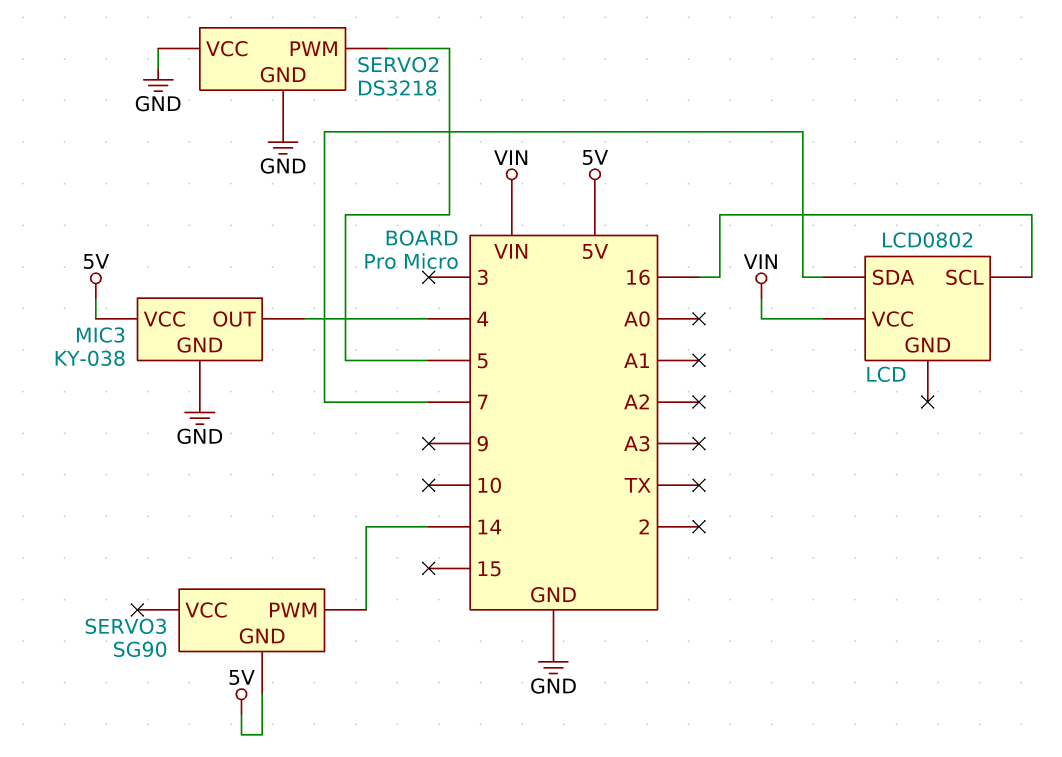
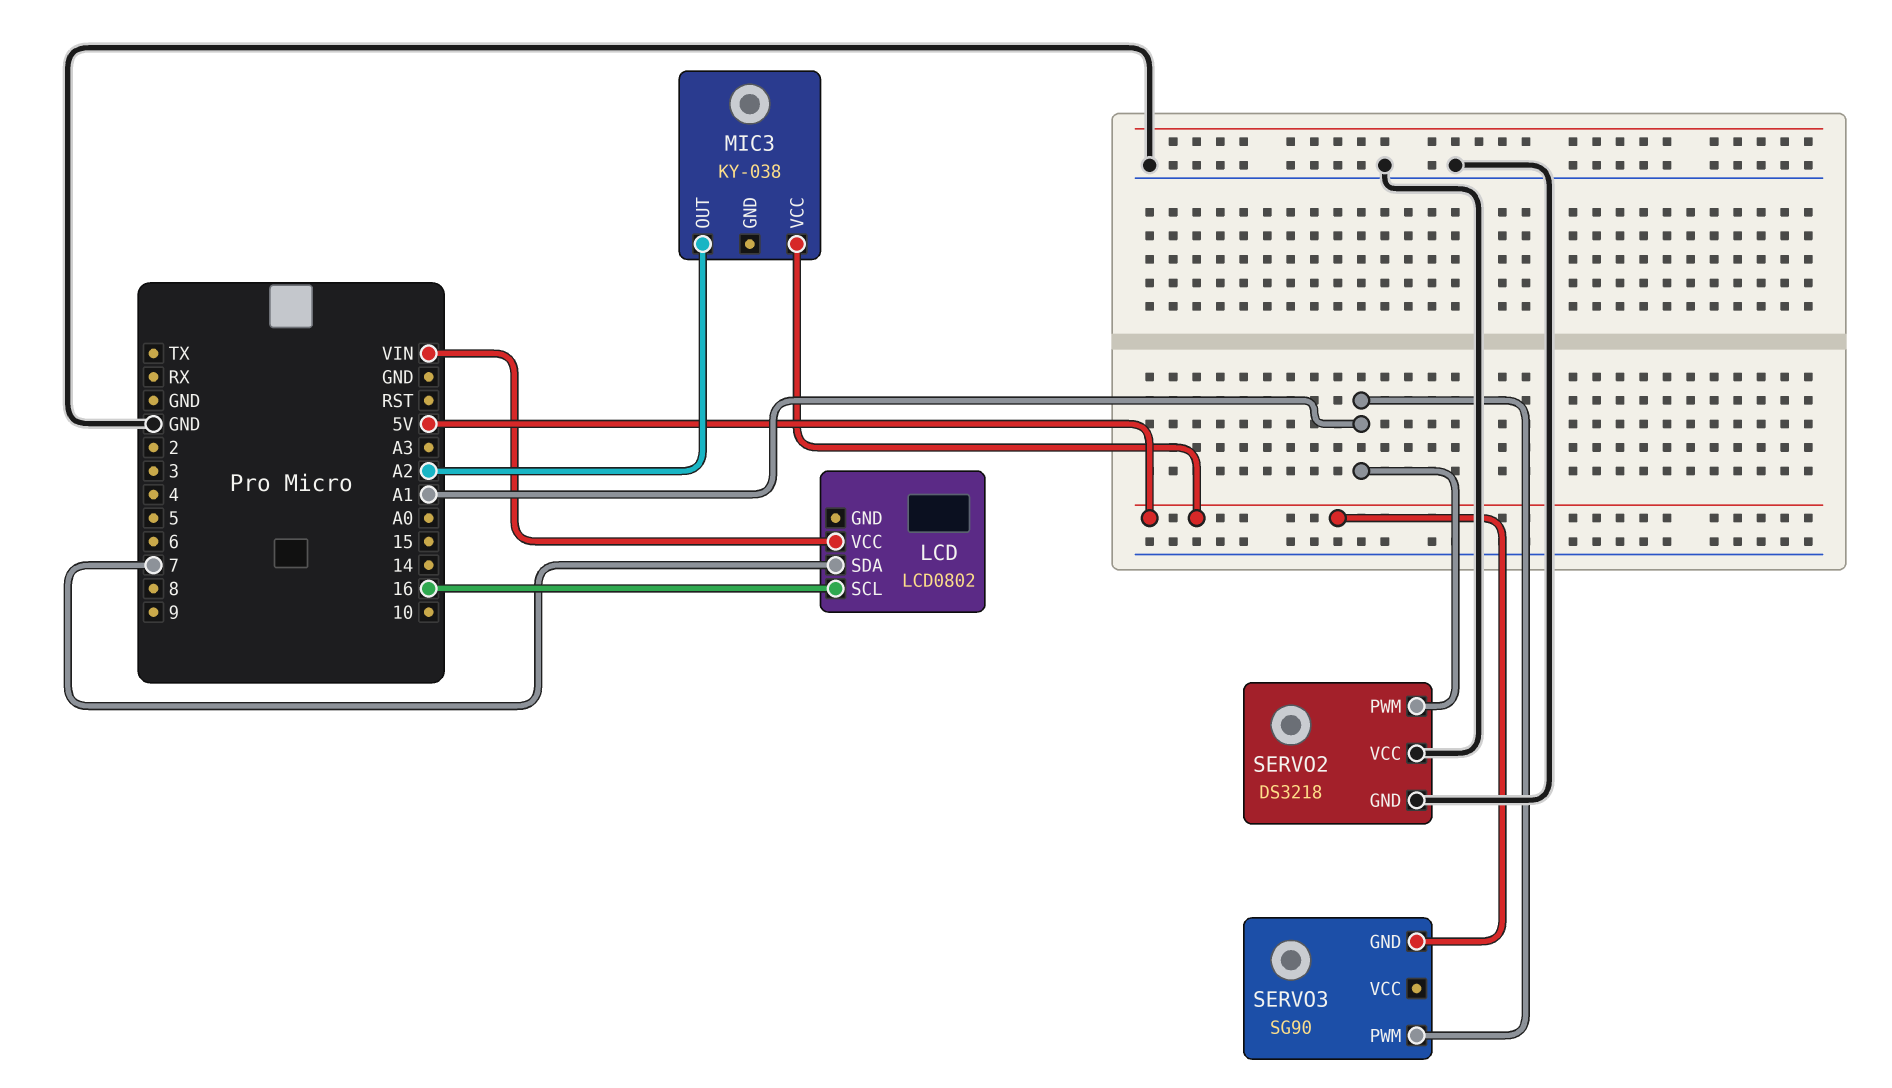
MIC3 pin GND: GND -> none
MIC3 pin OUT: 4 -> A2
SERVO2 pin PWM: 5 -> A1
SERVO3 pin PWM: 14 -> A1

